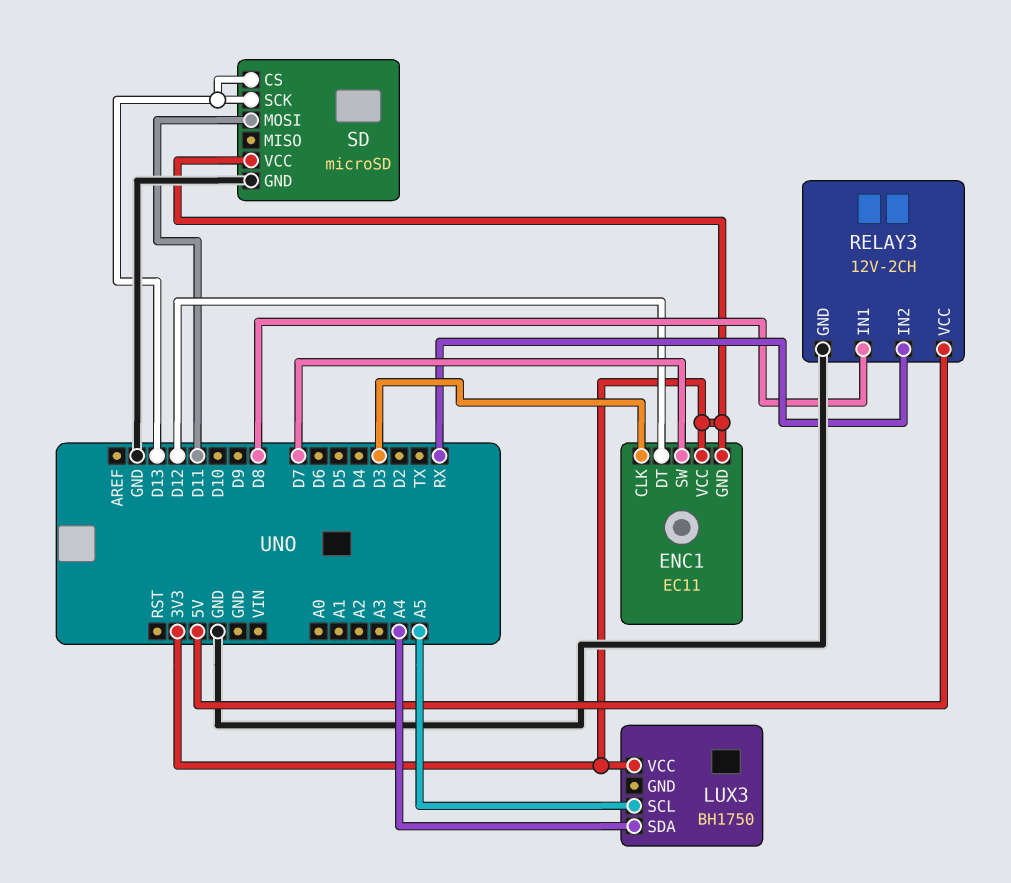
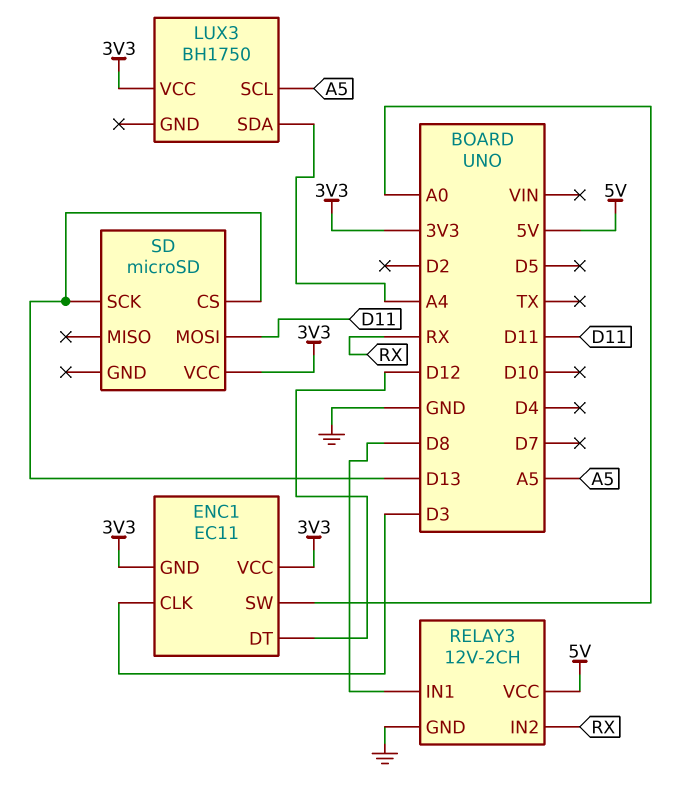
ENC1 pin SW: D7 -> A0
SD pin GND: GND -> none

